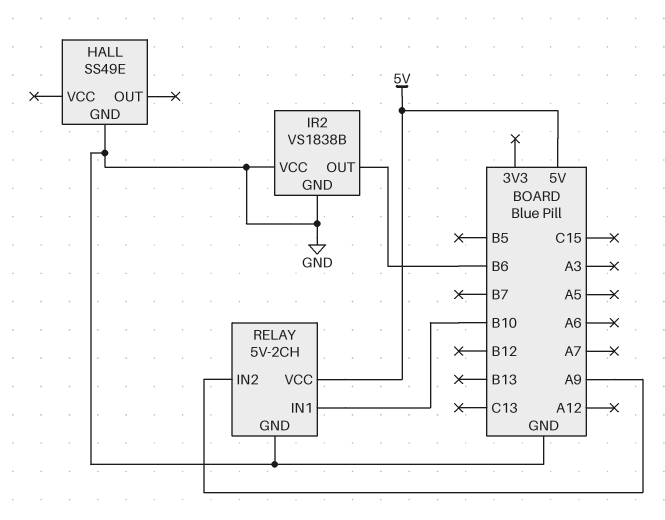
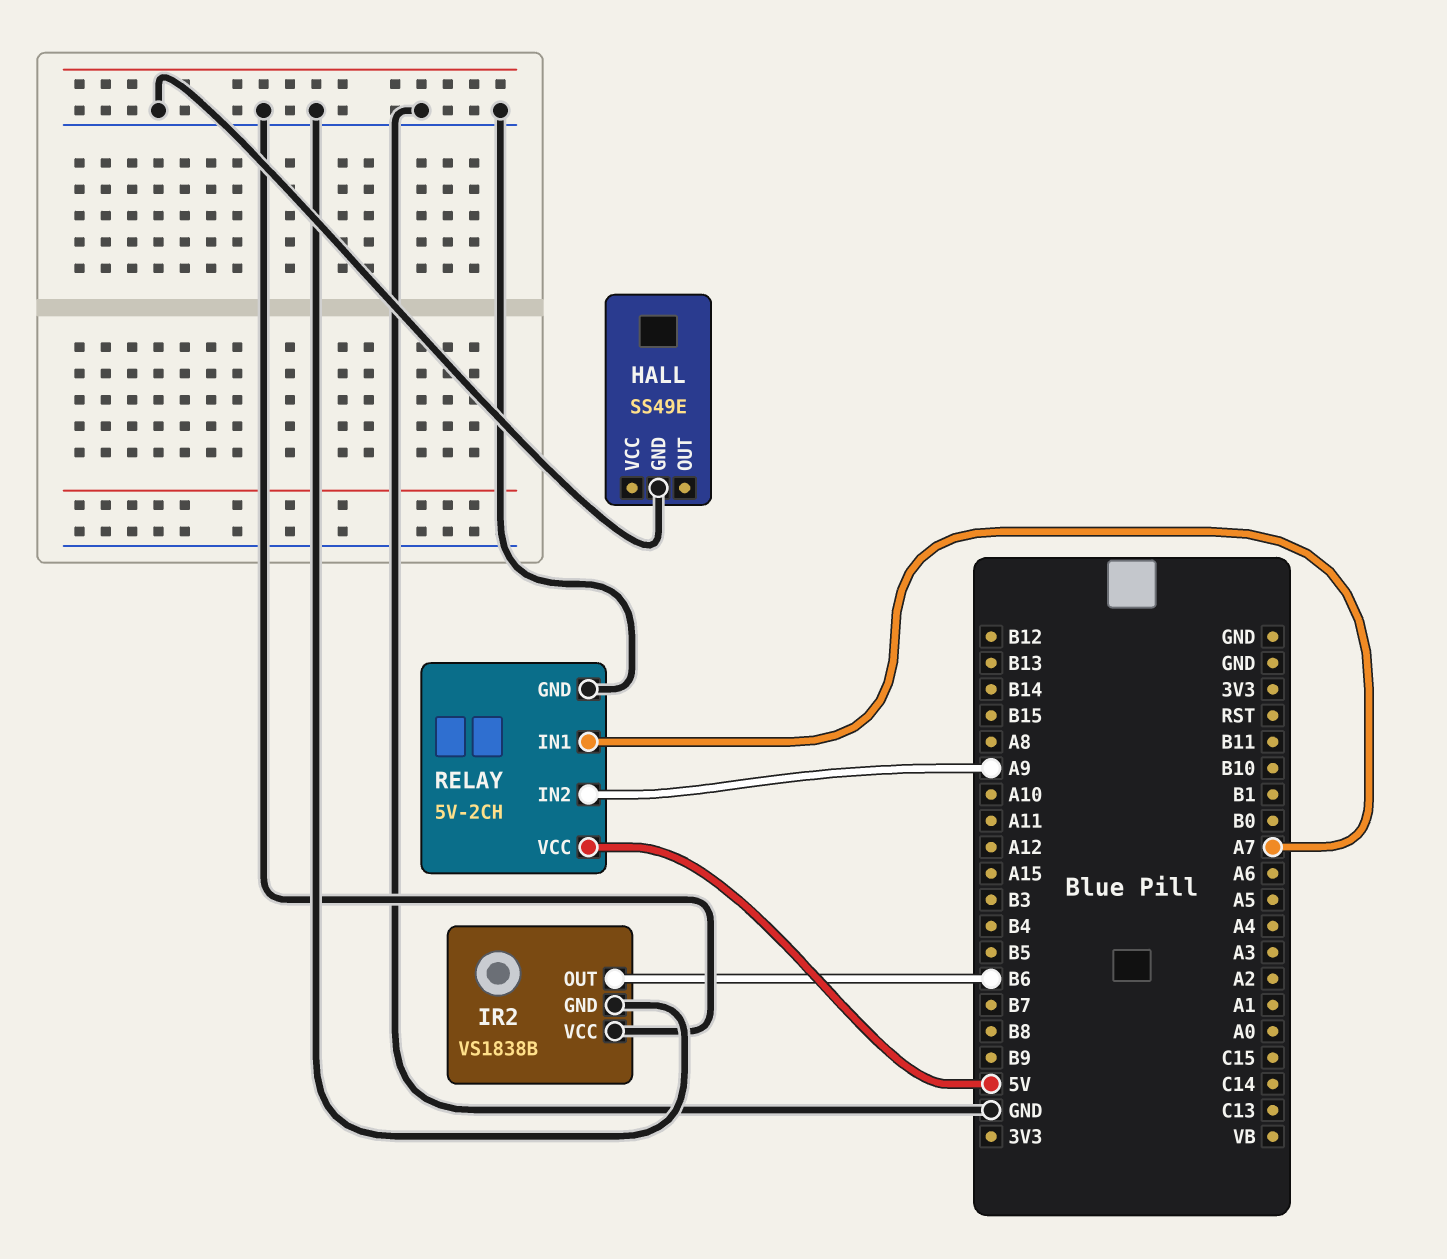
RELAY pin IN1: B10 -> A7

